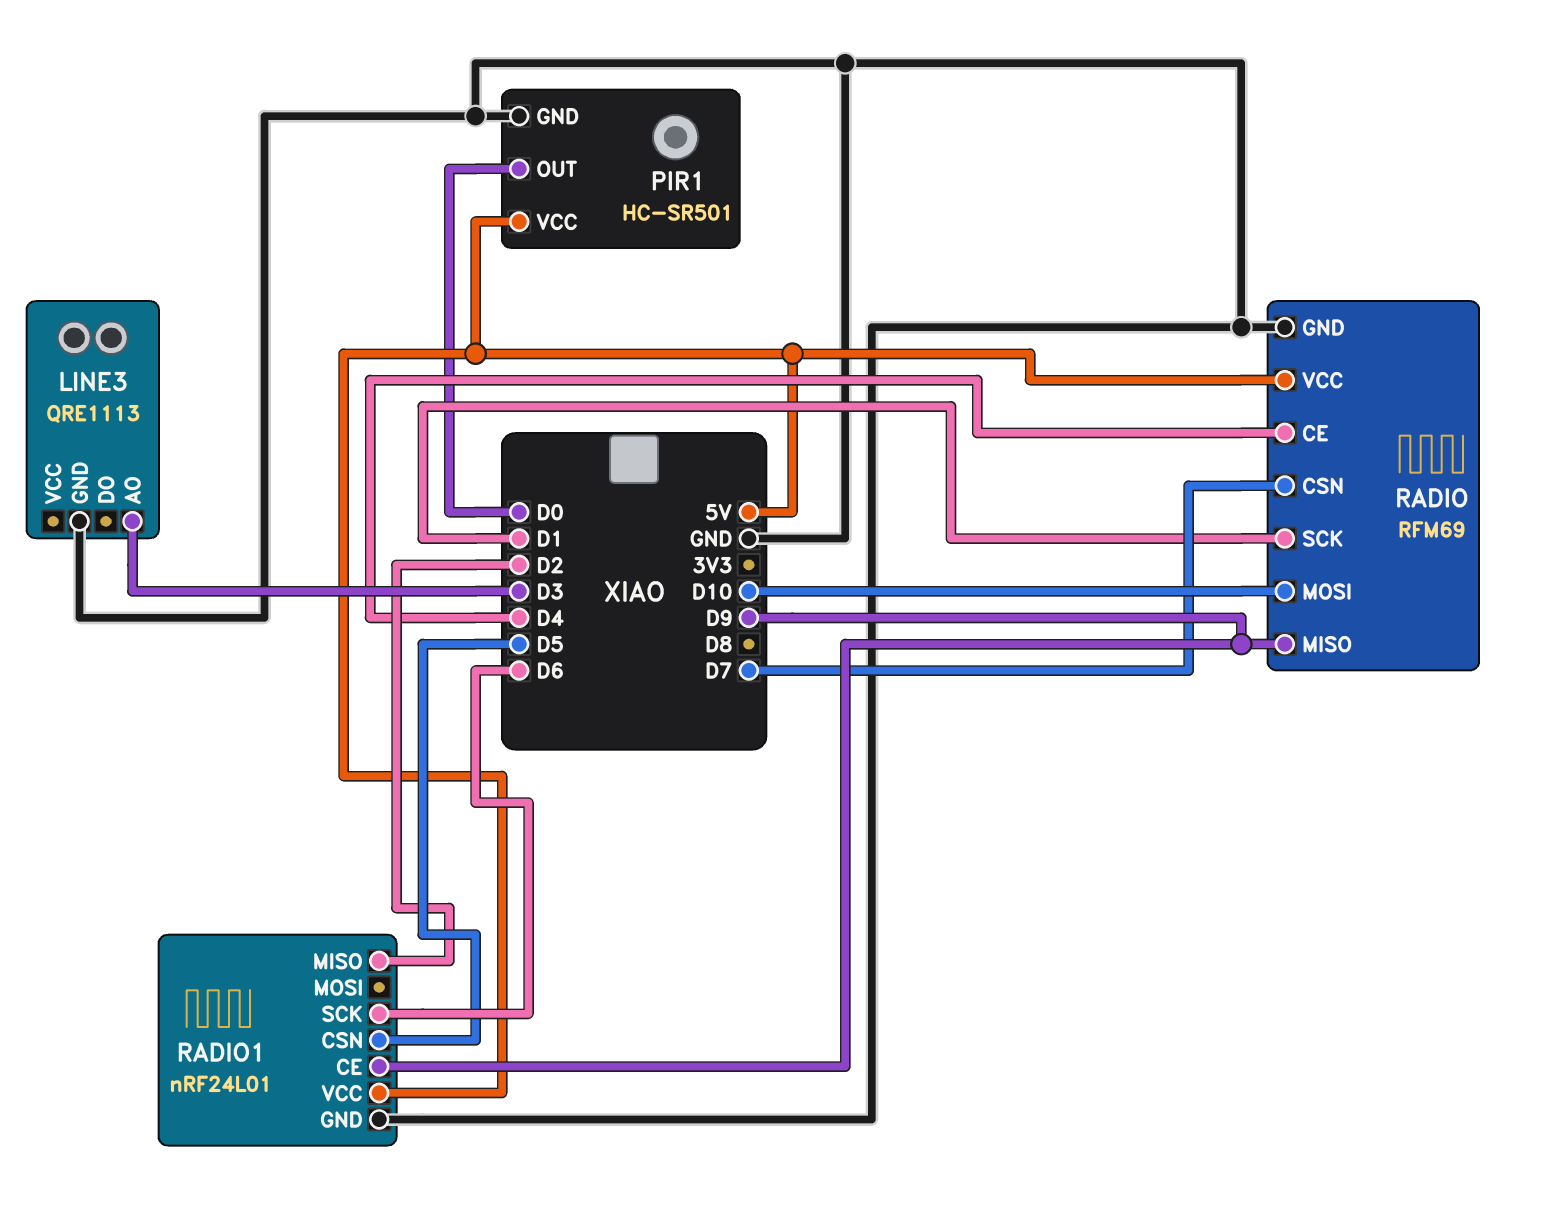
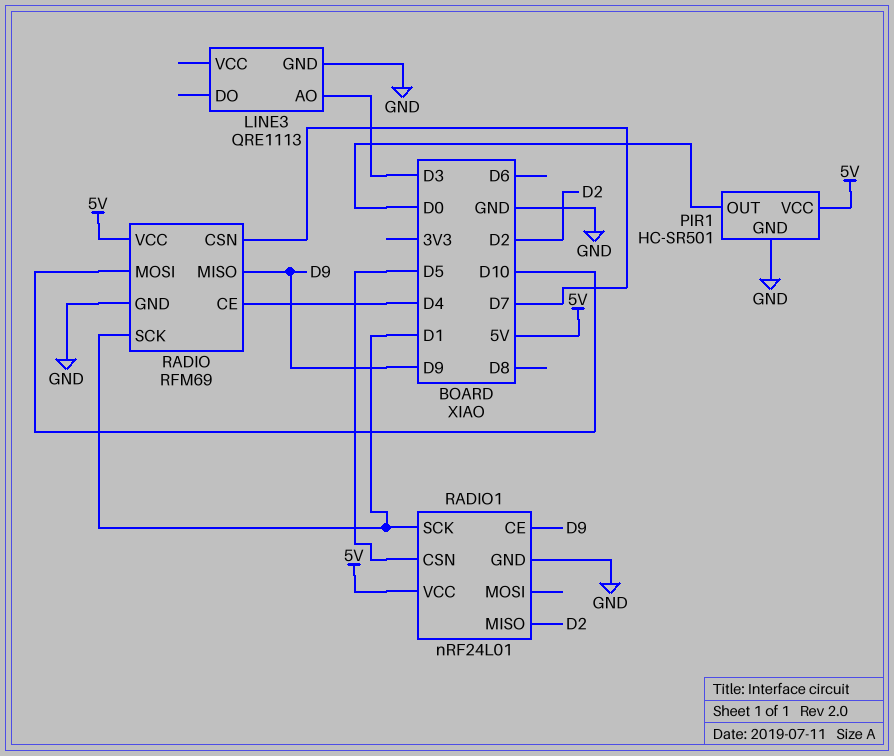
RADIO1 pin SCK: D6 -> D1

